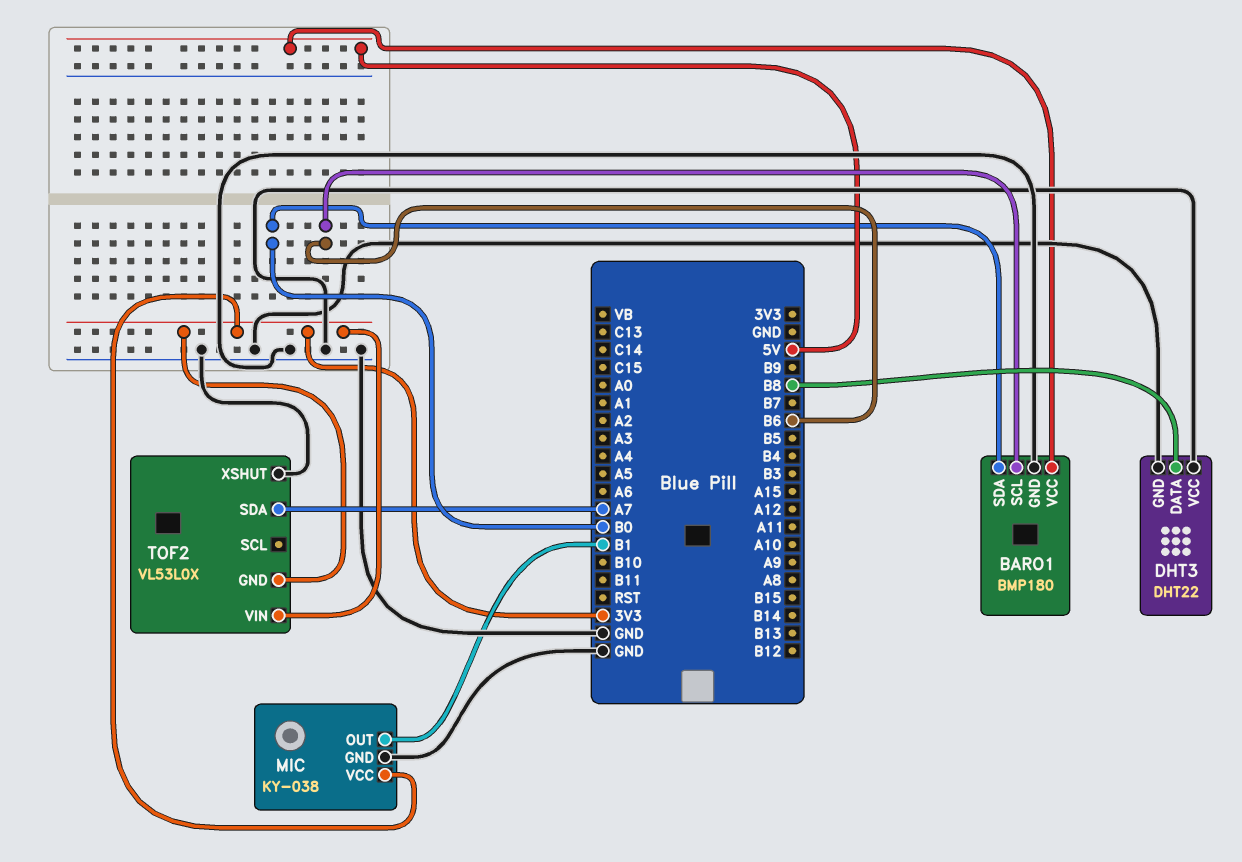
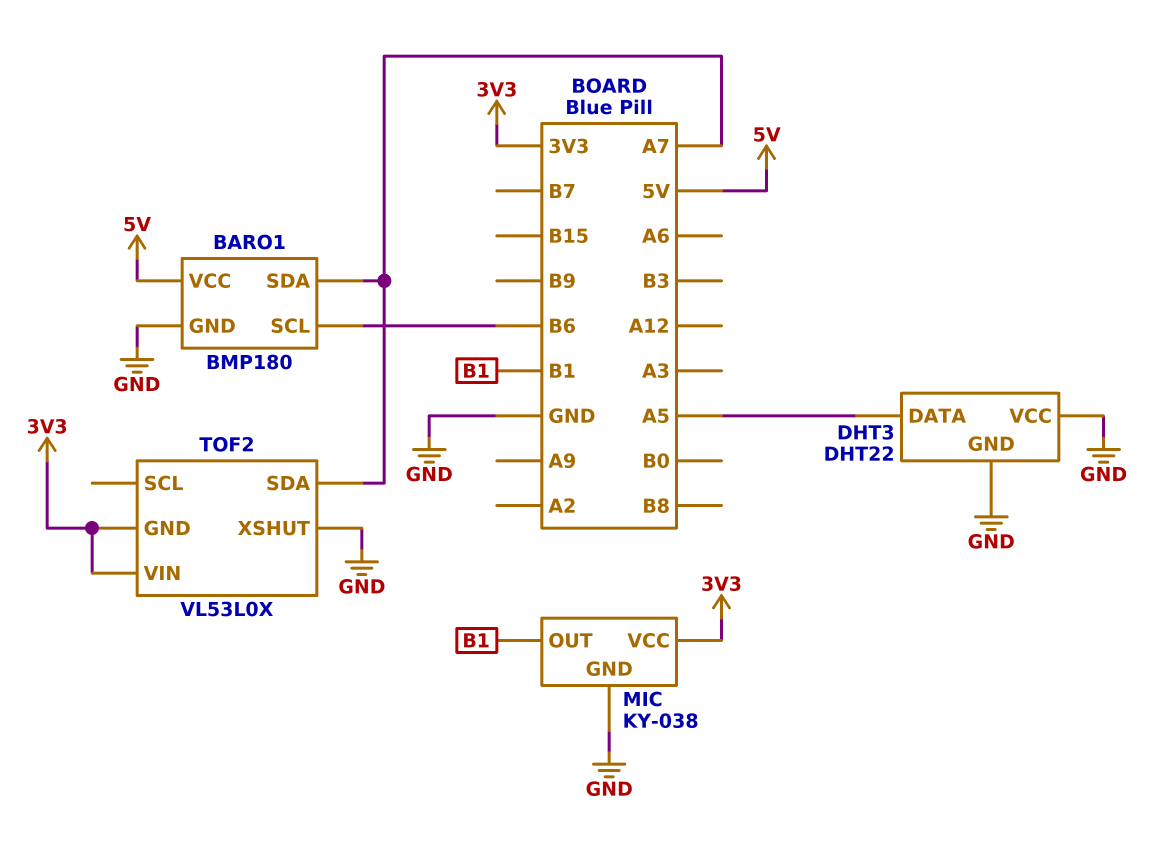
BARO1 pin SDA: B0 -> A7
DHT3 pin DATA: B8 -> A5

